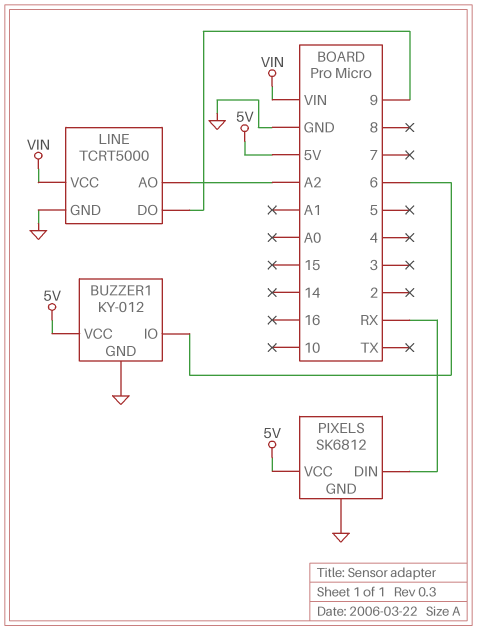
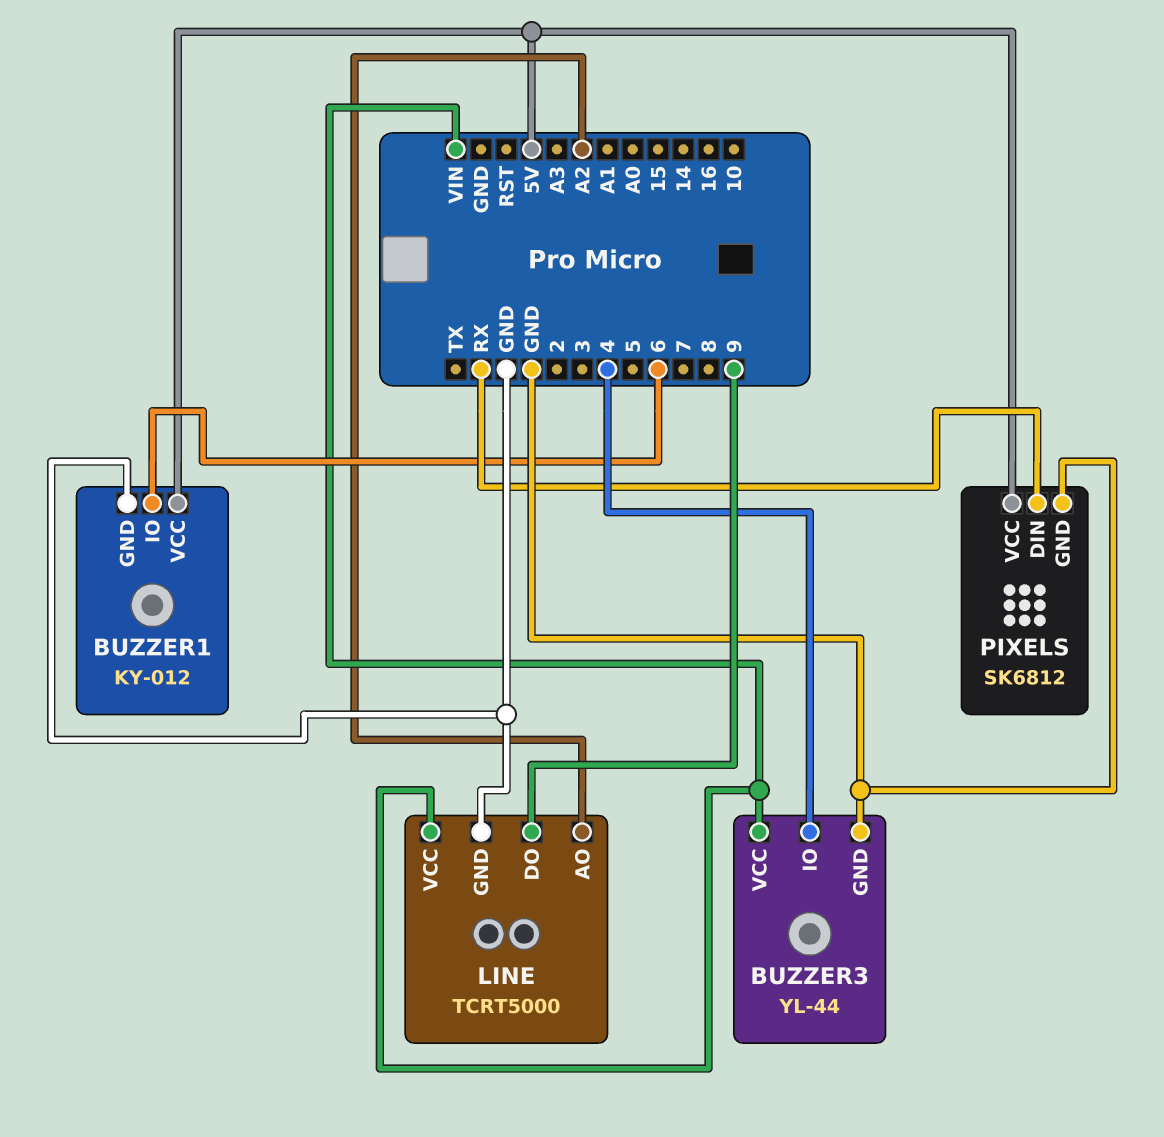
BUZZER3: none -> YL-44
BUZZER3 pin GND: none -> GND
BUZZER3 pin IO: none -> 4
BUZZER3 pin VCC: none -> VIN

